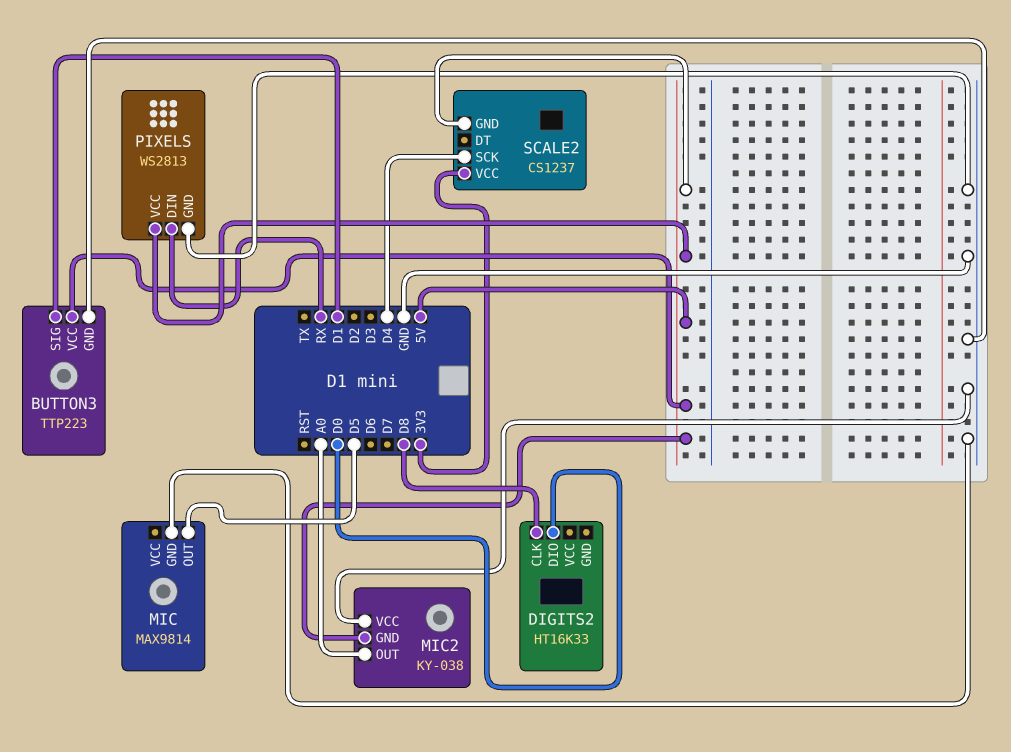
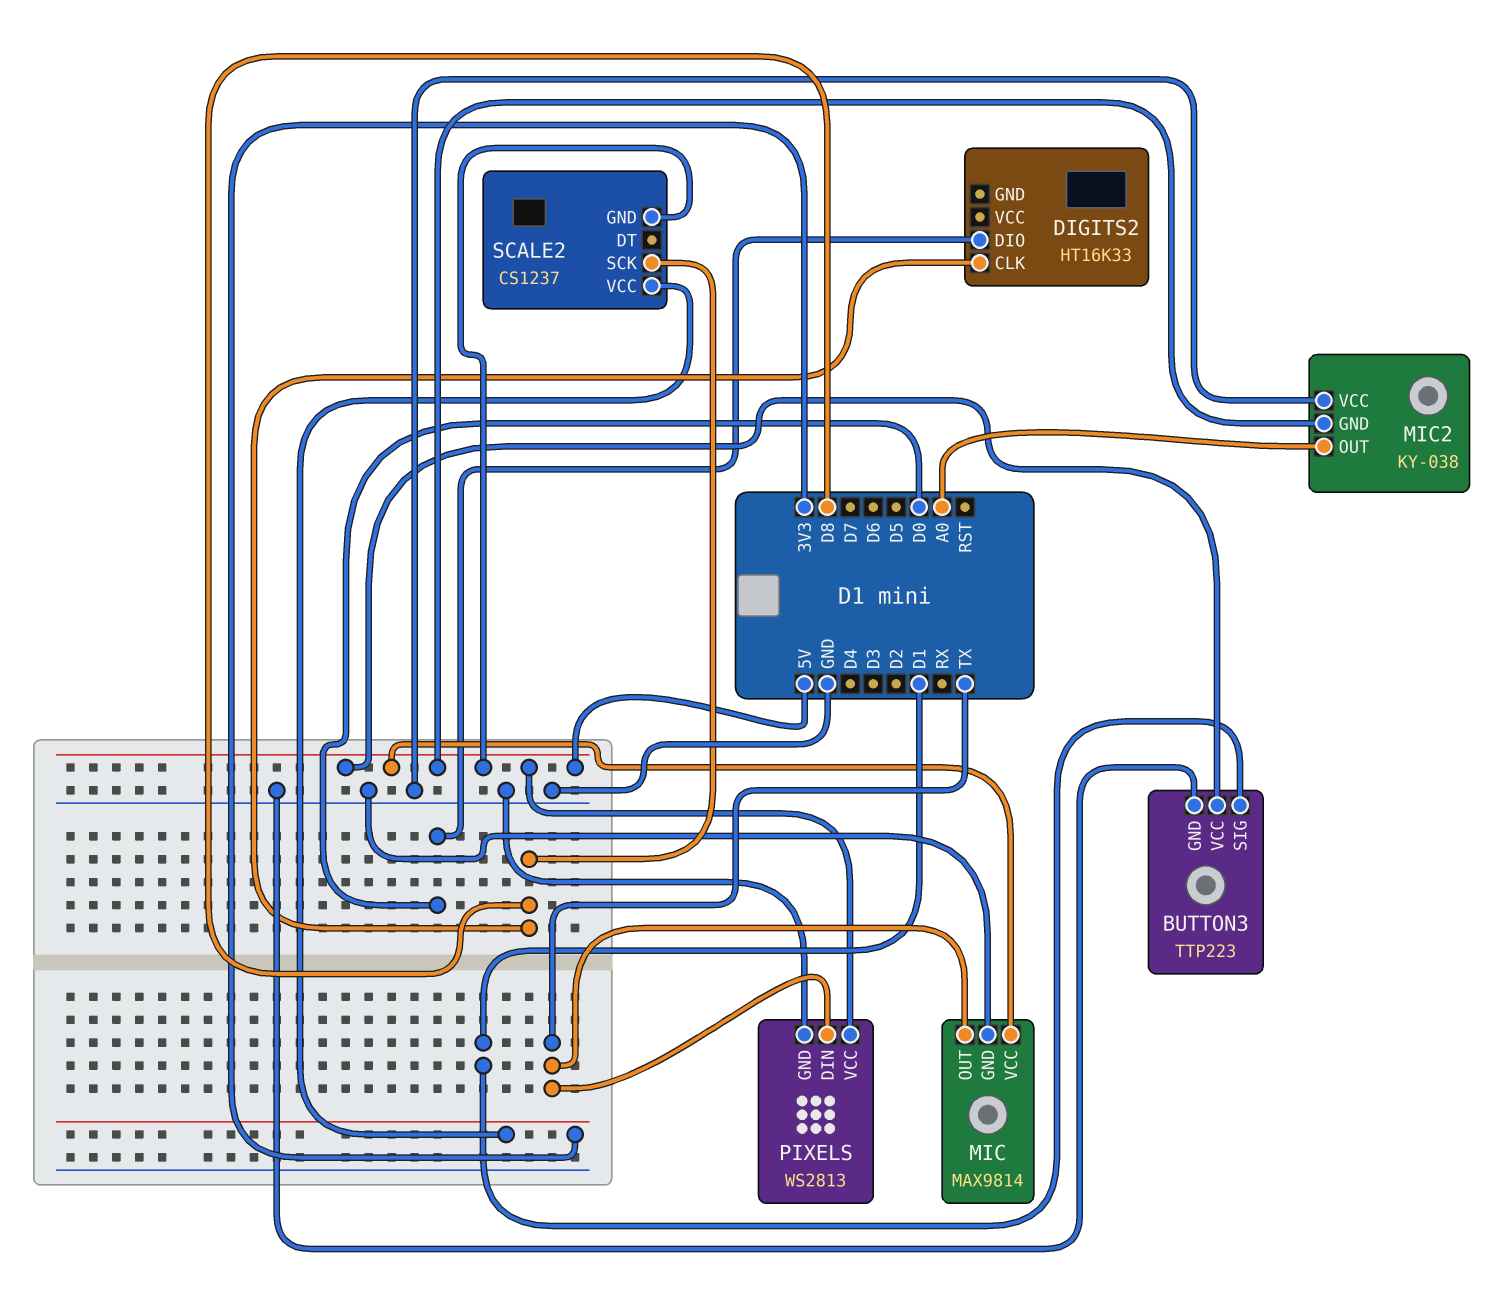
MIC pin OUT: D5 -> TX
MIC pin VCC: none -> 5V
PIXELS pin DIN: RX -> TX
SCALE2 pin SCK: D4 -> D8

